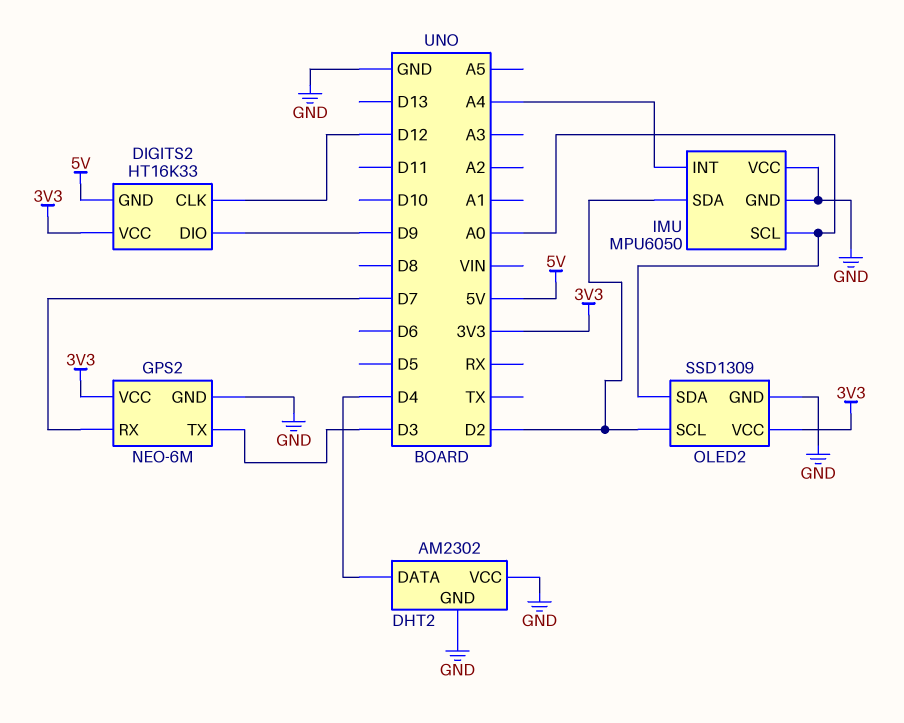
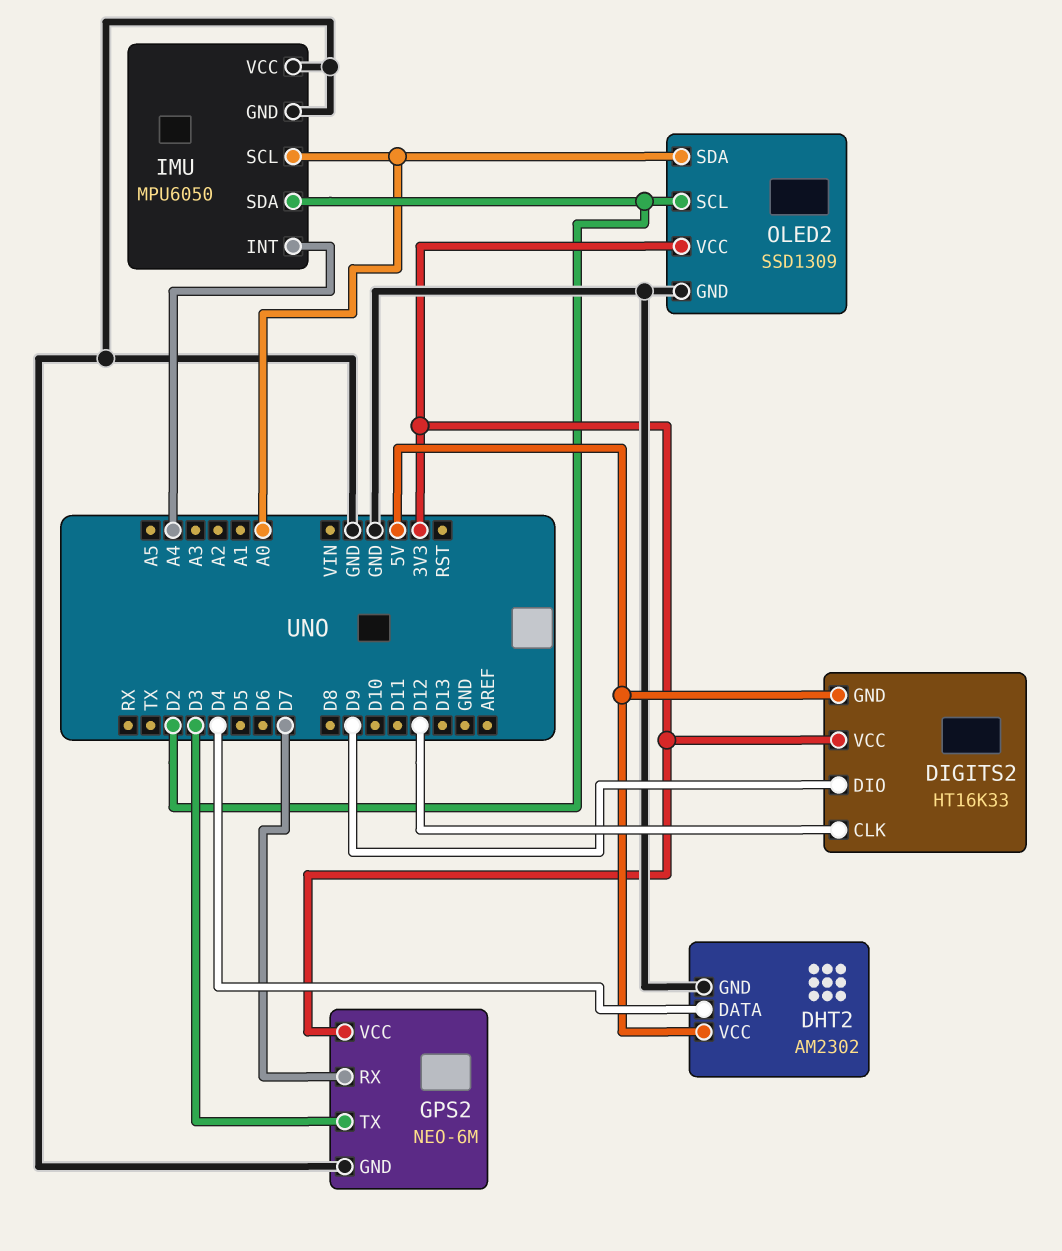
DHT2 pin VCC: GND -> 5V

